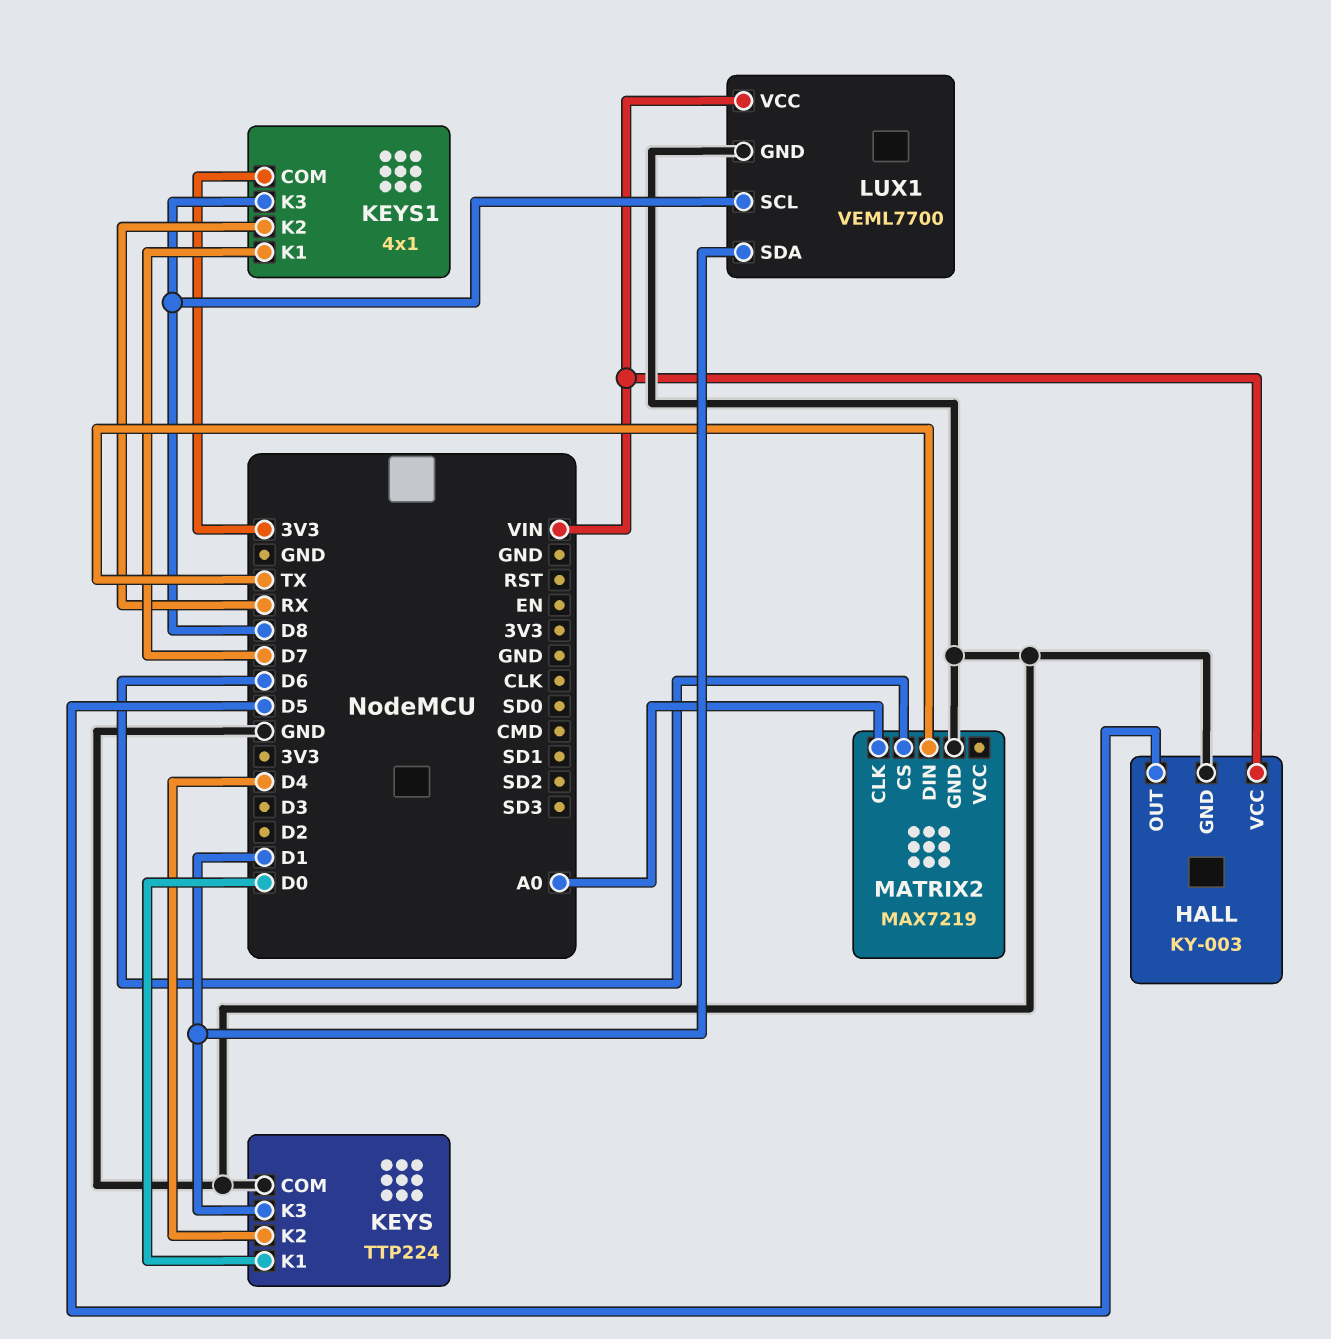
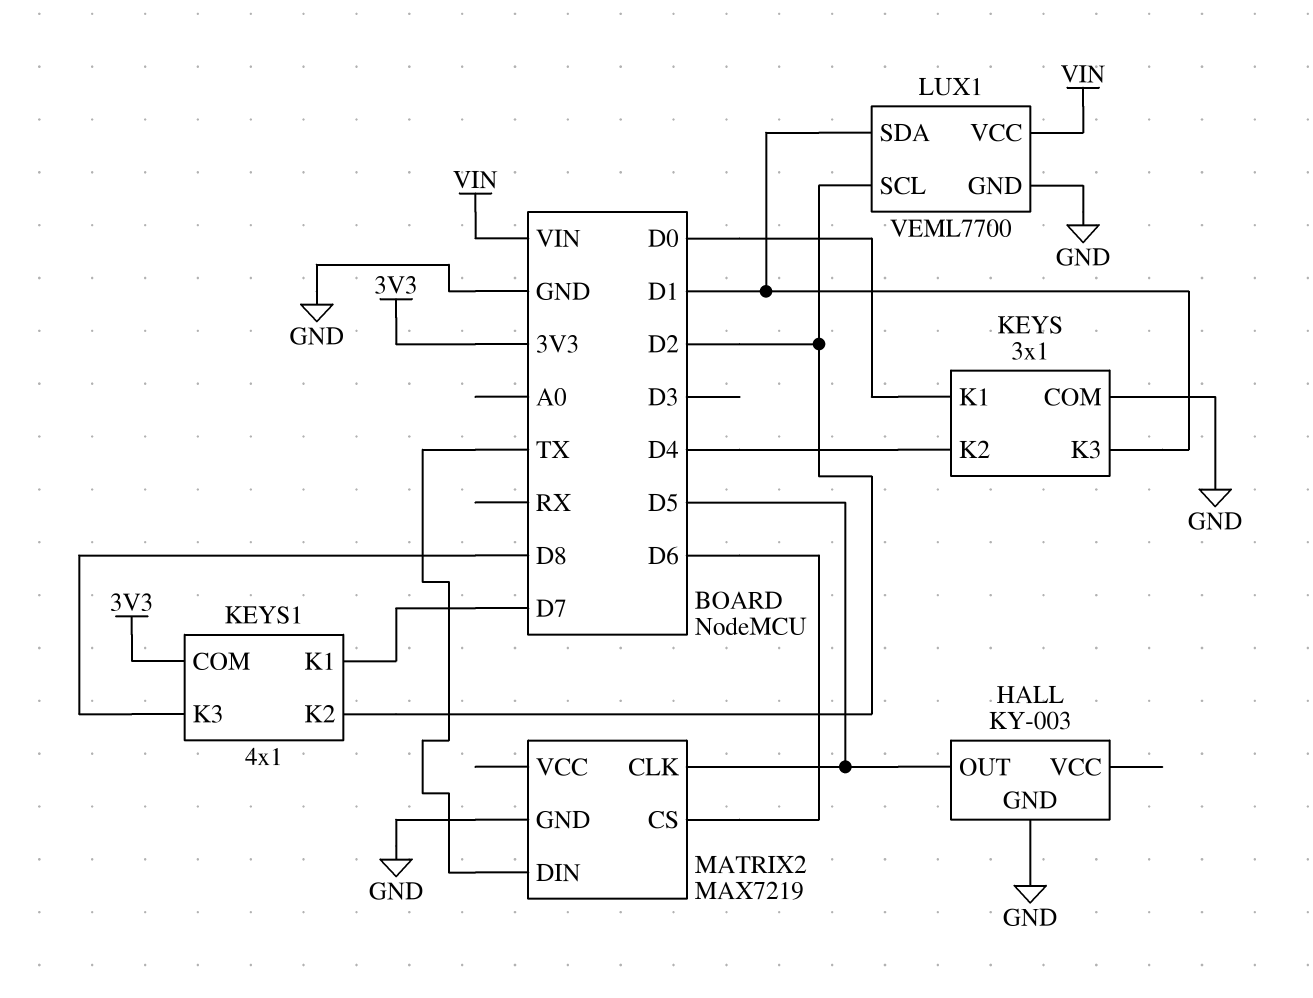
HALL pin VCC: VIN -> none
KEYS: TTP224 -> 3x1
KEYS1 pin K2: RX -> D2
LUX1 pin SCL: D8 -> D2
MATRIX2 pin CLK: A0 -> D5

